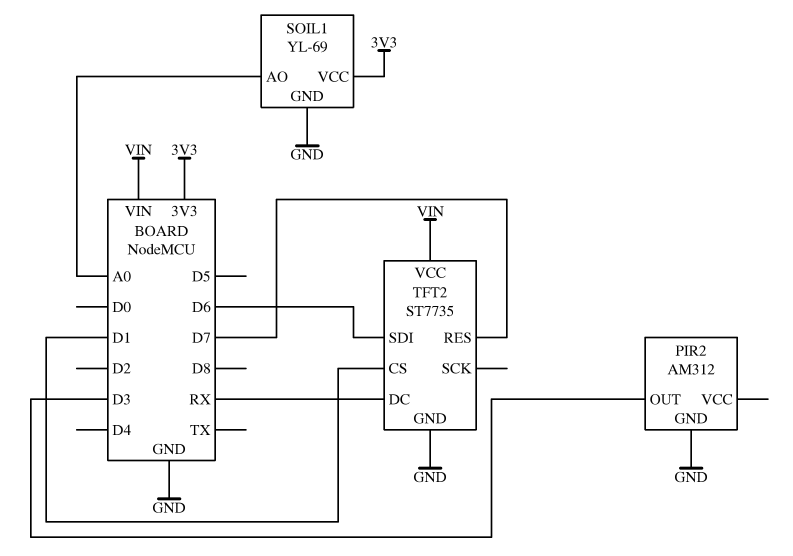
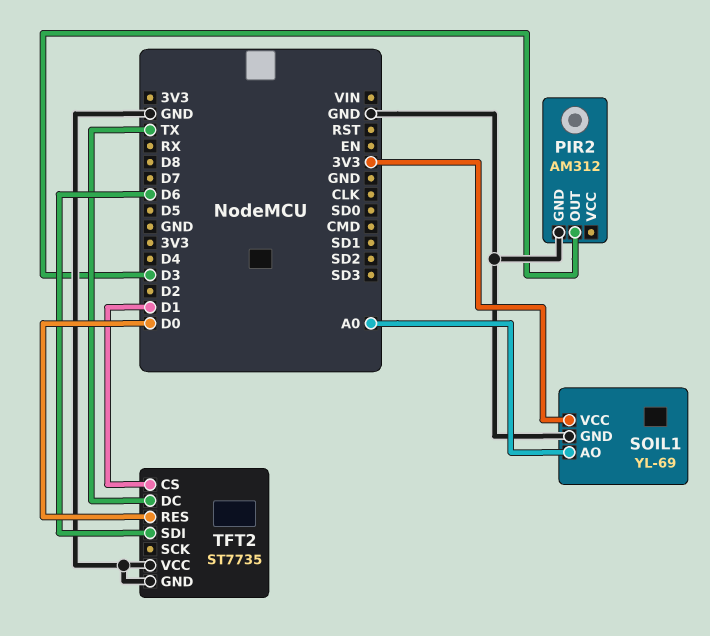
TFT2 pin DC: RX -> TX
TFT2 pin RES: D7 -> D0
TFT2 pin VCC: VIN -> GND

